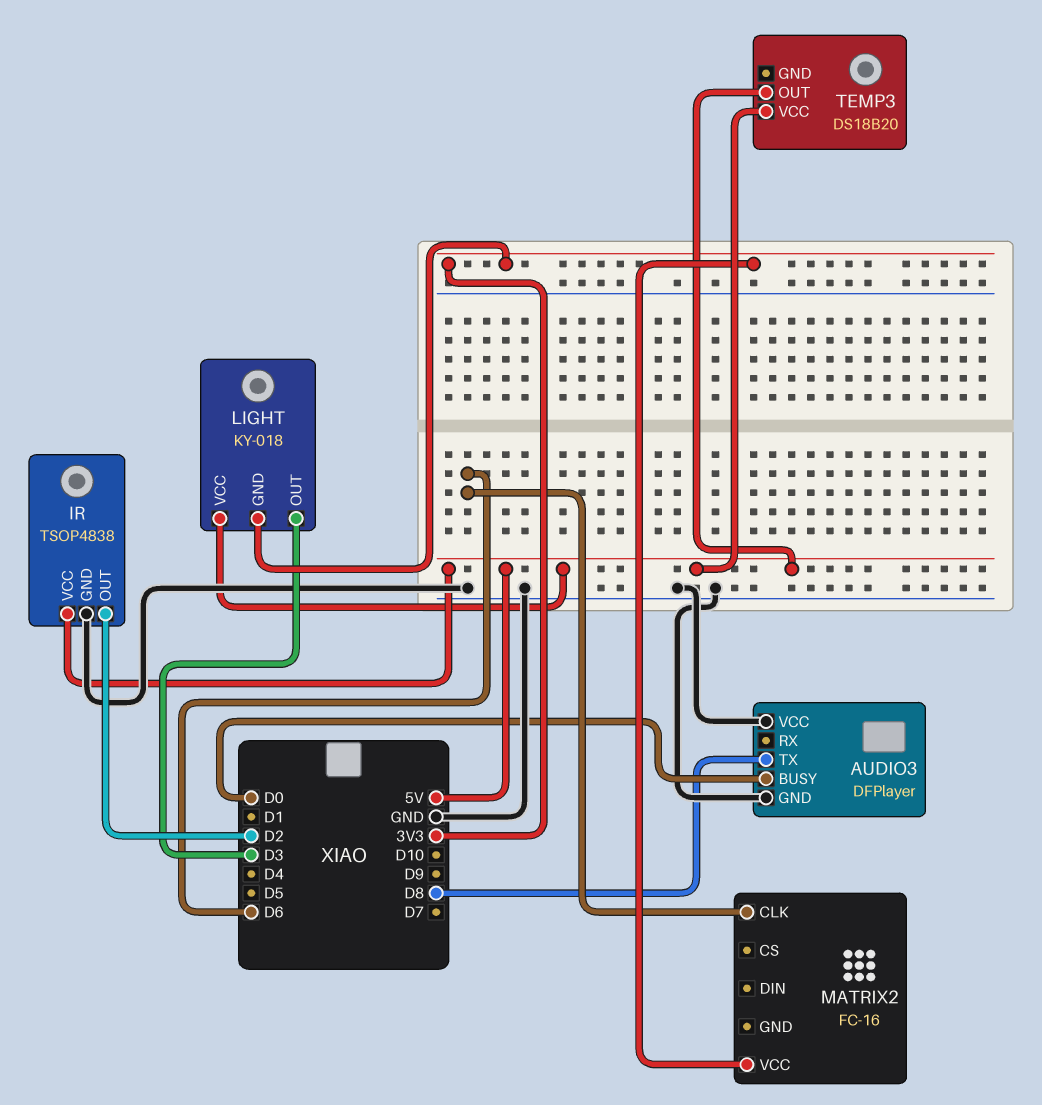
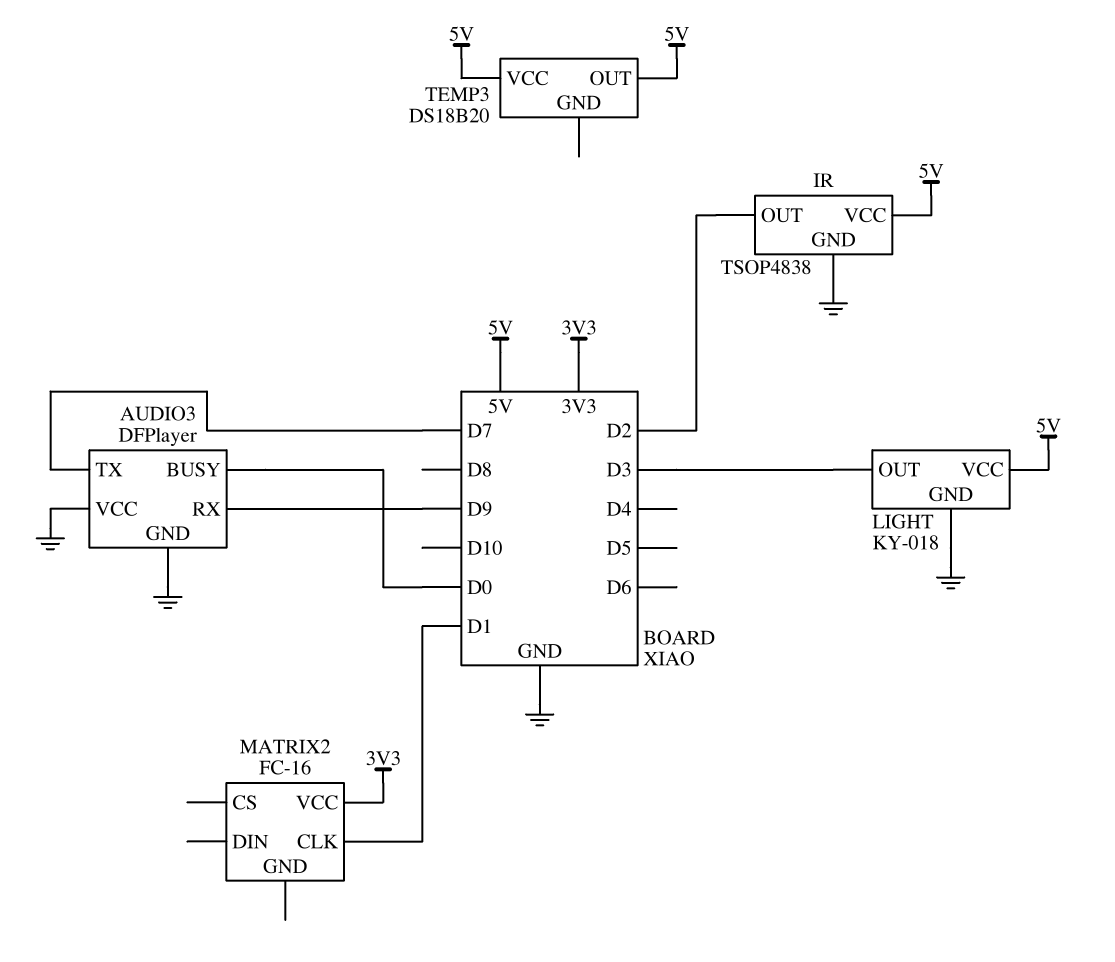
AUDIO3 pin RX: none -> D9
AUDIO3 pin TX: D8 -> D7
LIGHT pin GND: 3V3 -> GND
MATRIX2 pin CLK: D6 -> D1

